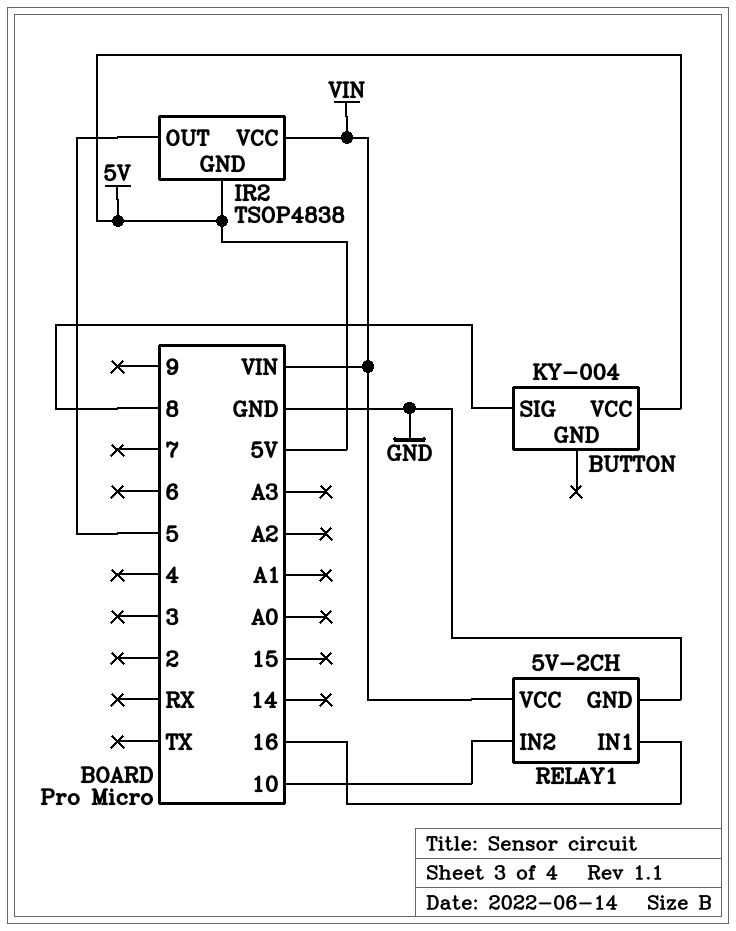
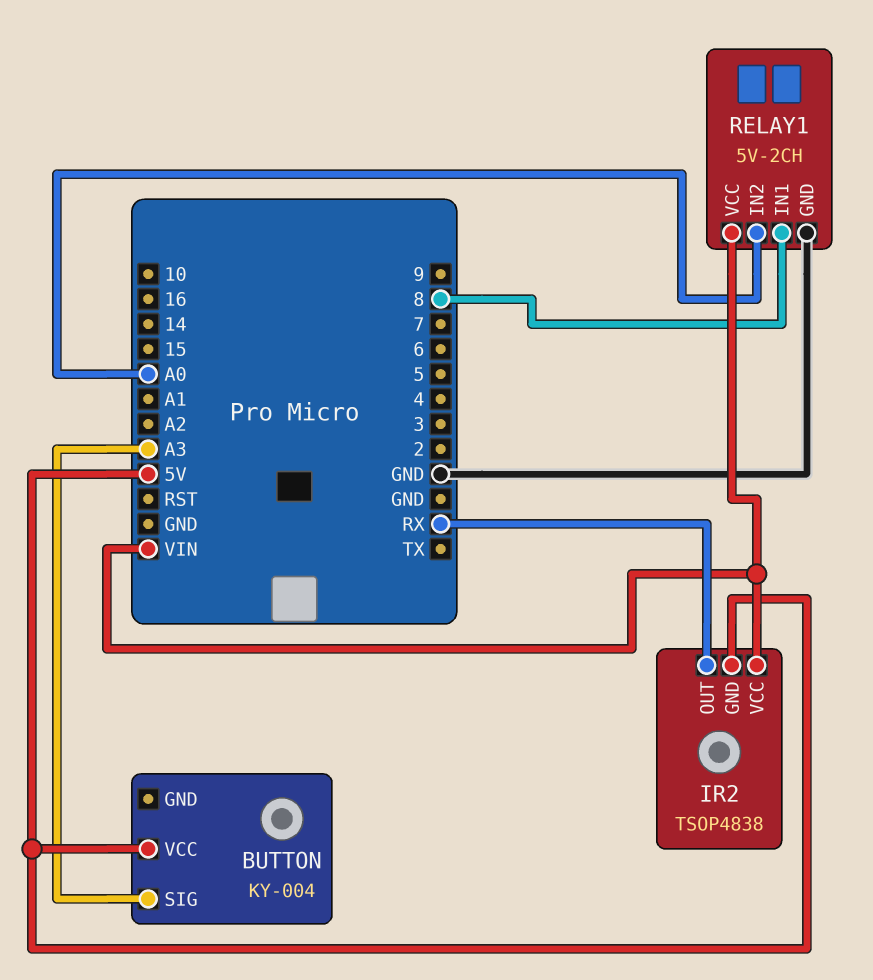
BUTTON pin SIG: 8 -> A3
IR2 pin OUT: 5 -> RX
RELAY1 pin IN1: 16 -> 8
RELAY1 pin IN2: 10 -> A0

